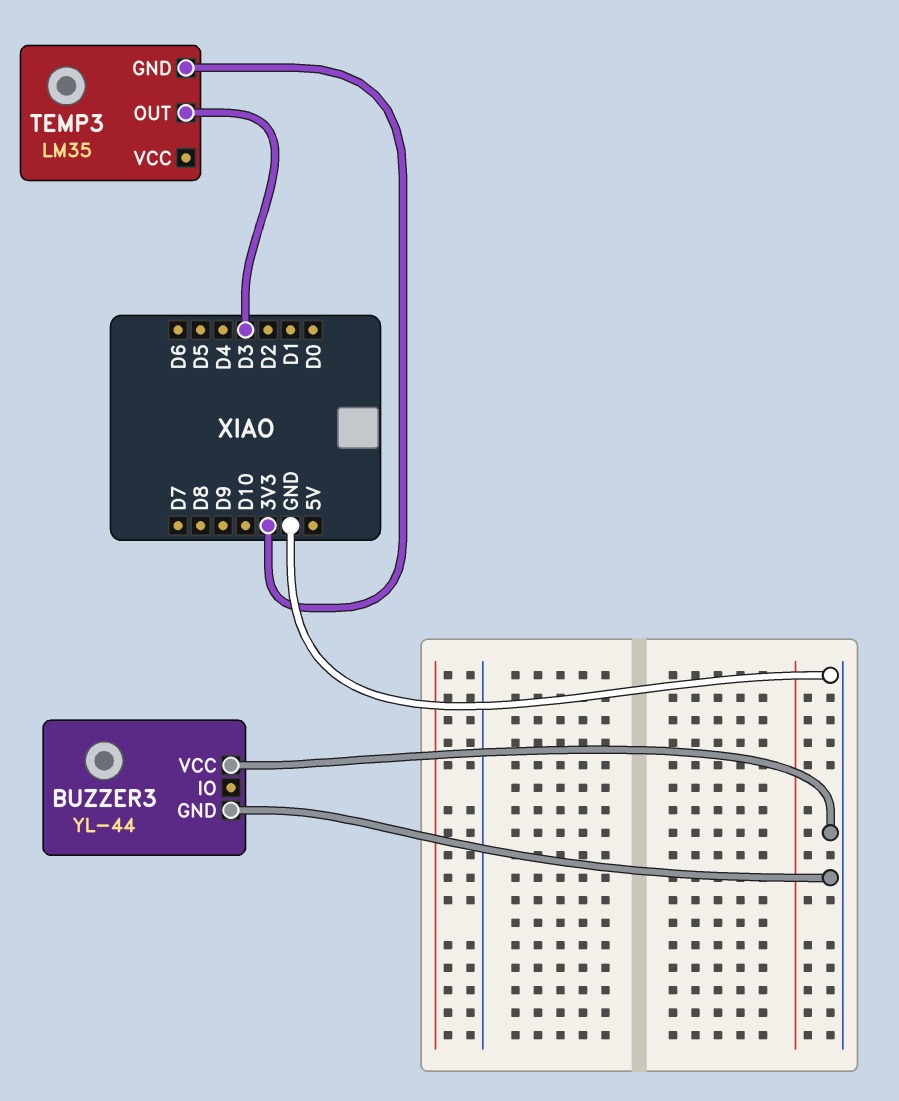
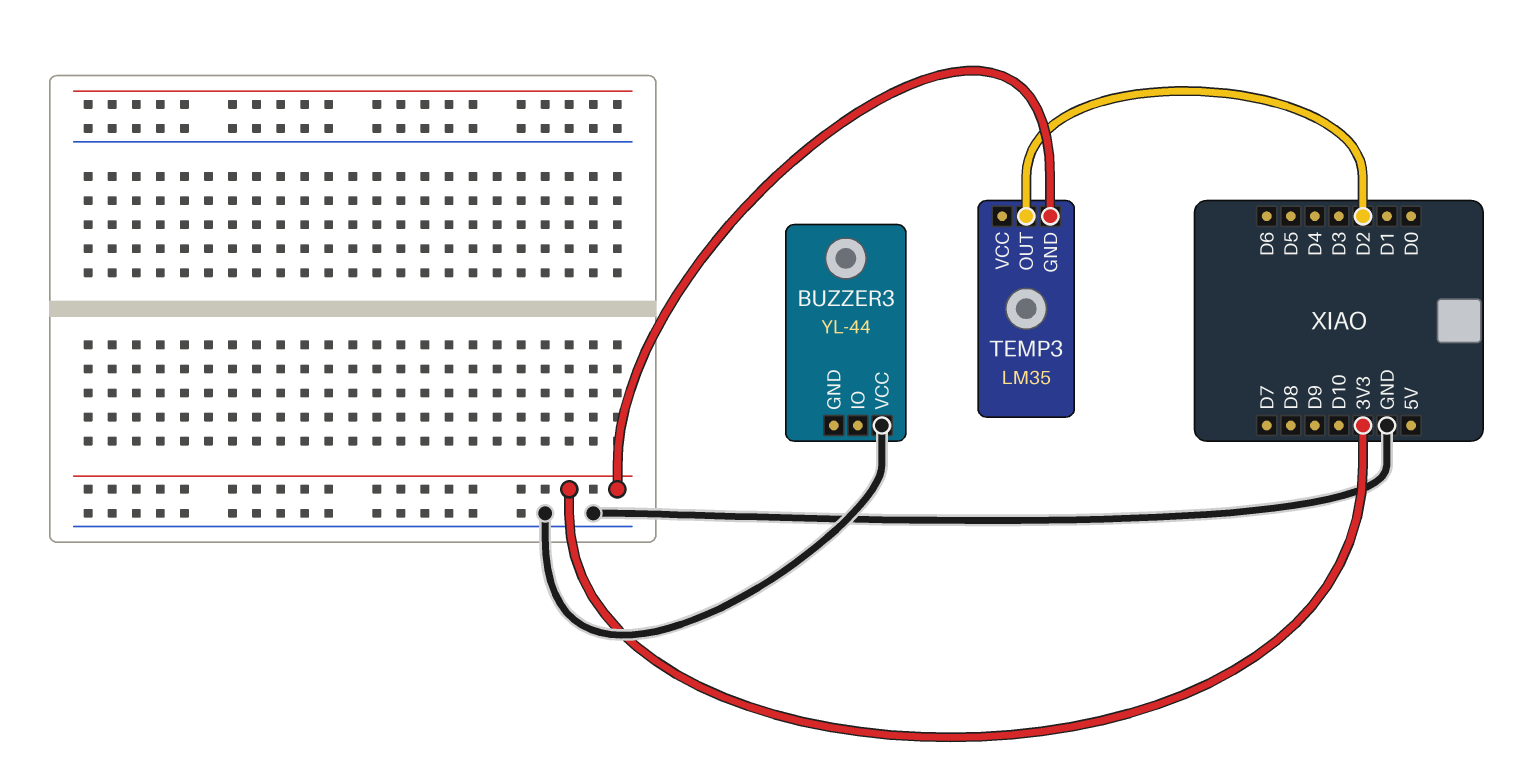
BUZZER3 pin GND: GND -> none
TEMP3 pin OUT: D3 -> D2

